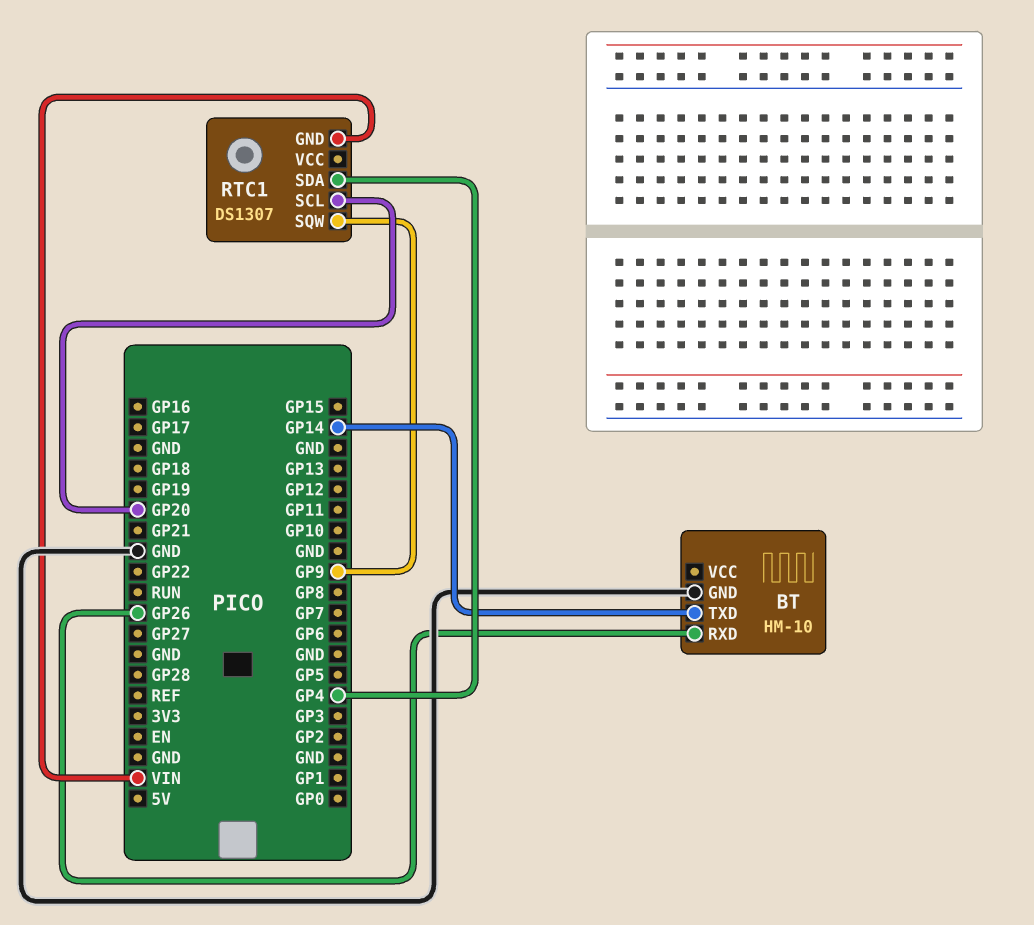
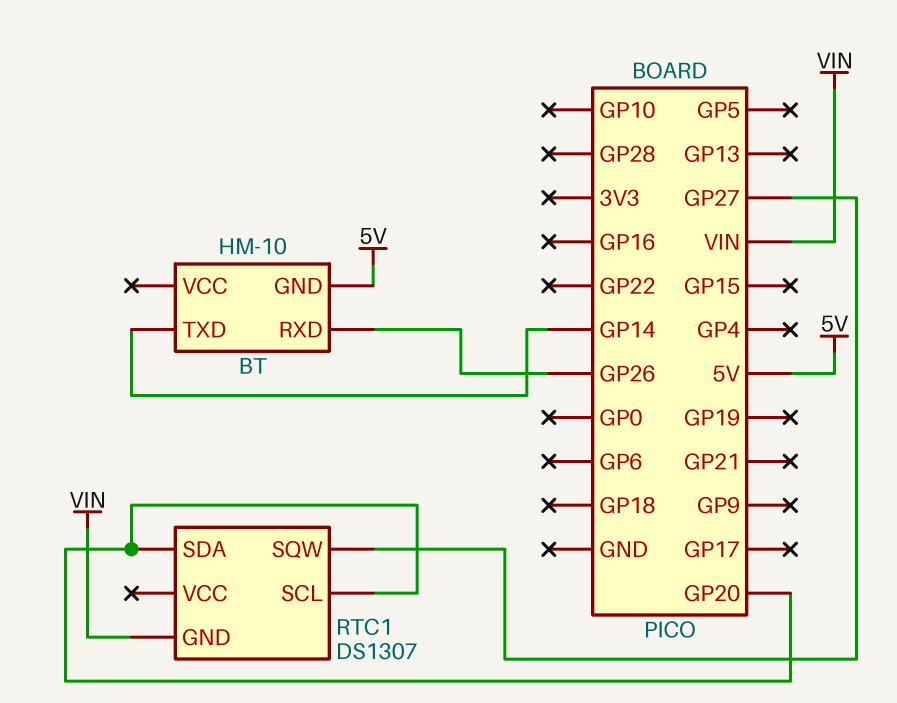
BT pin GND: GND -> 5V
RTC1 pin SDA: GP4 -> GP20
RTC1 pin SQW: GP9 -> GP27

